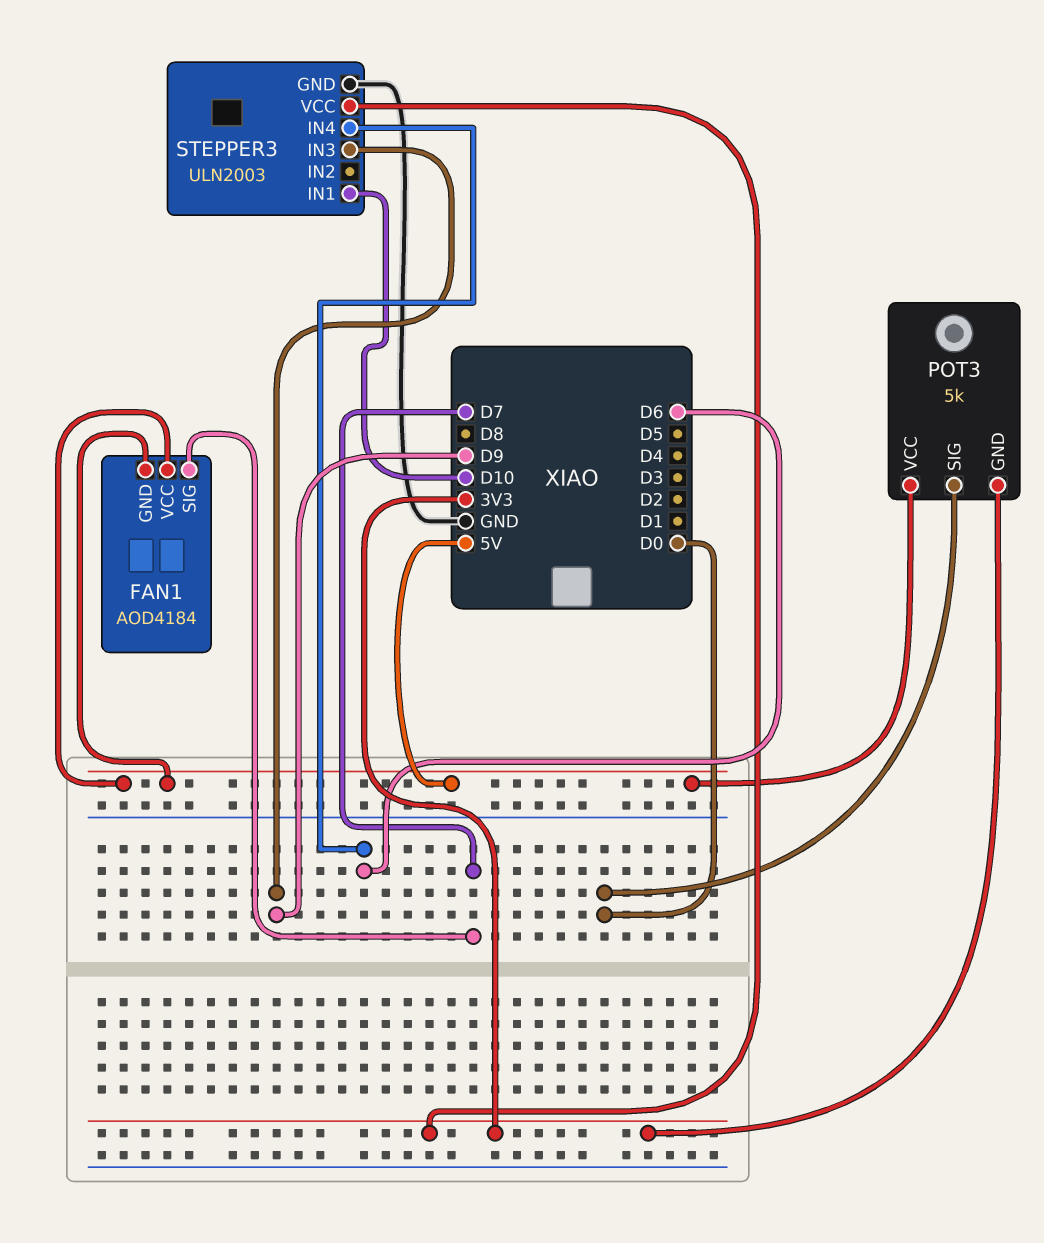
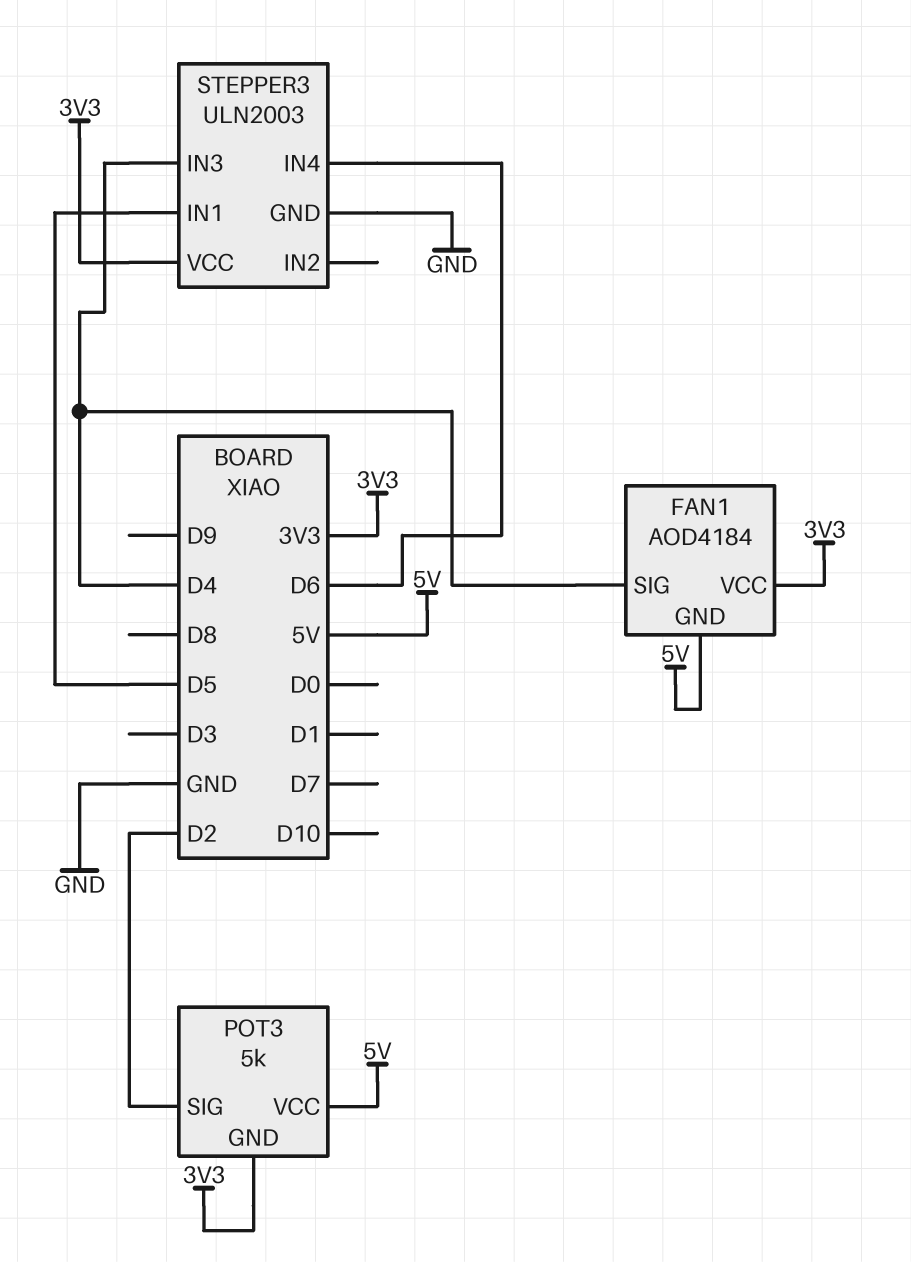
FAN1 pin SIG: D7 -> D4
FAN1 pin VCC: 5V -> 3V3
POT3 pin SIG: D0 -> D2
STEPPER3 pin IN1: D10 -> D5
STEPPER3 pin IN3: D9 -> D4

